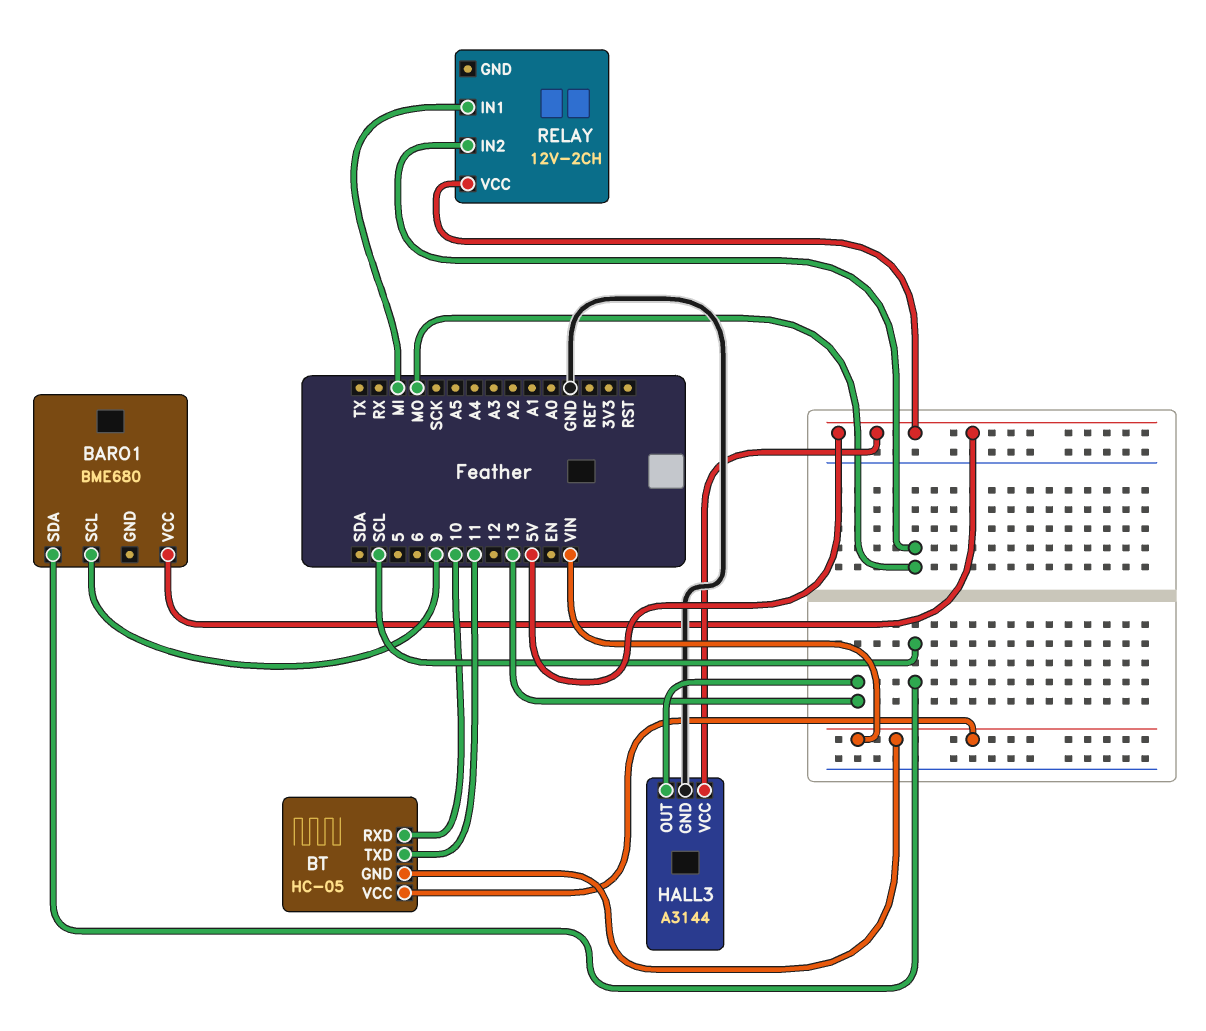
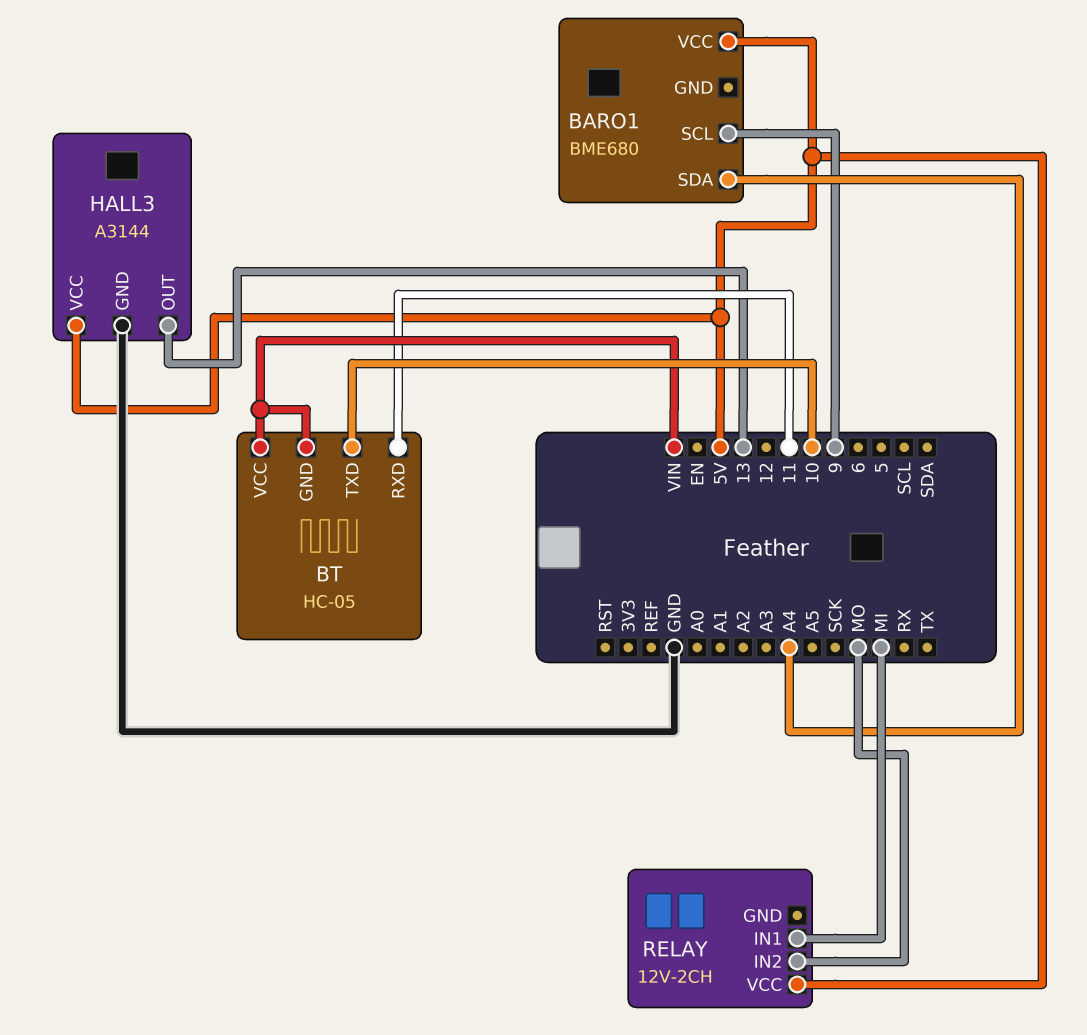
BARO1 pin SDA: SCL -> A4
BT pin RXD: 10 -> 11
BT pin TXD: 11 -> 10

